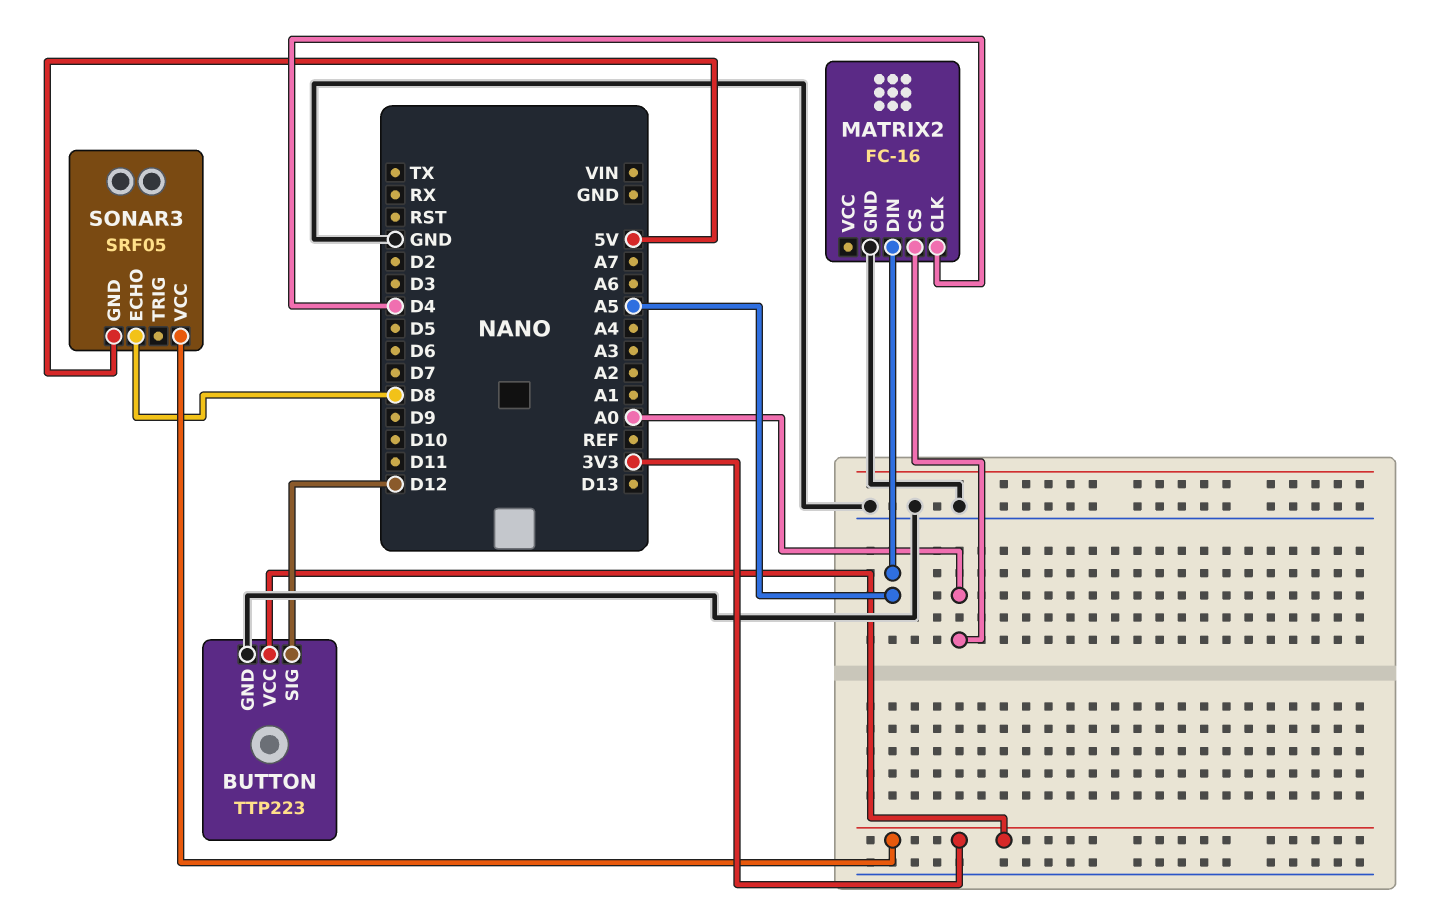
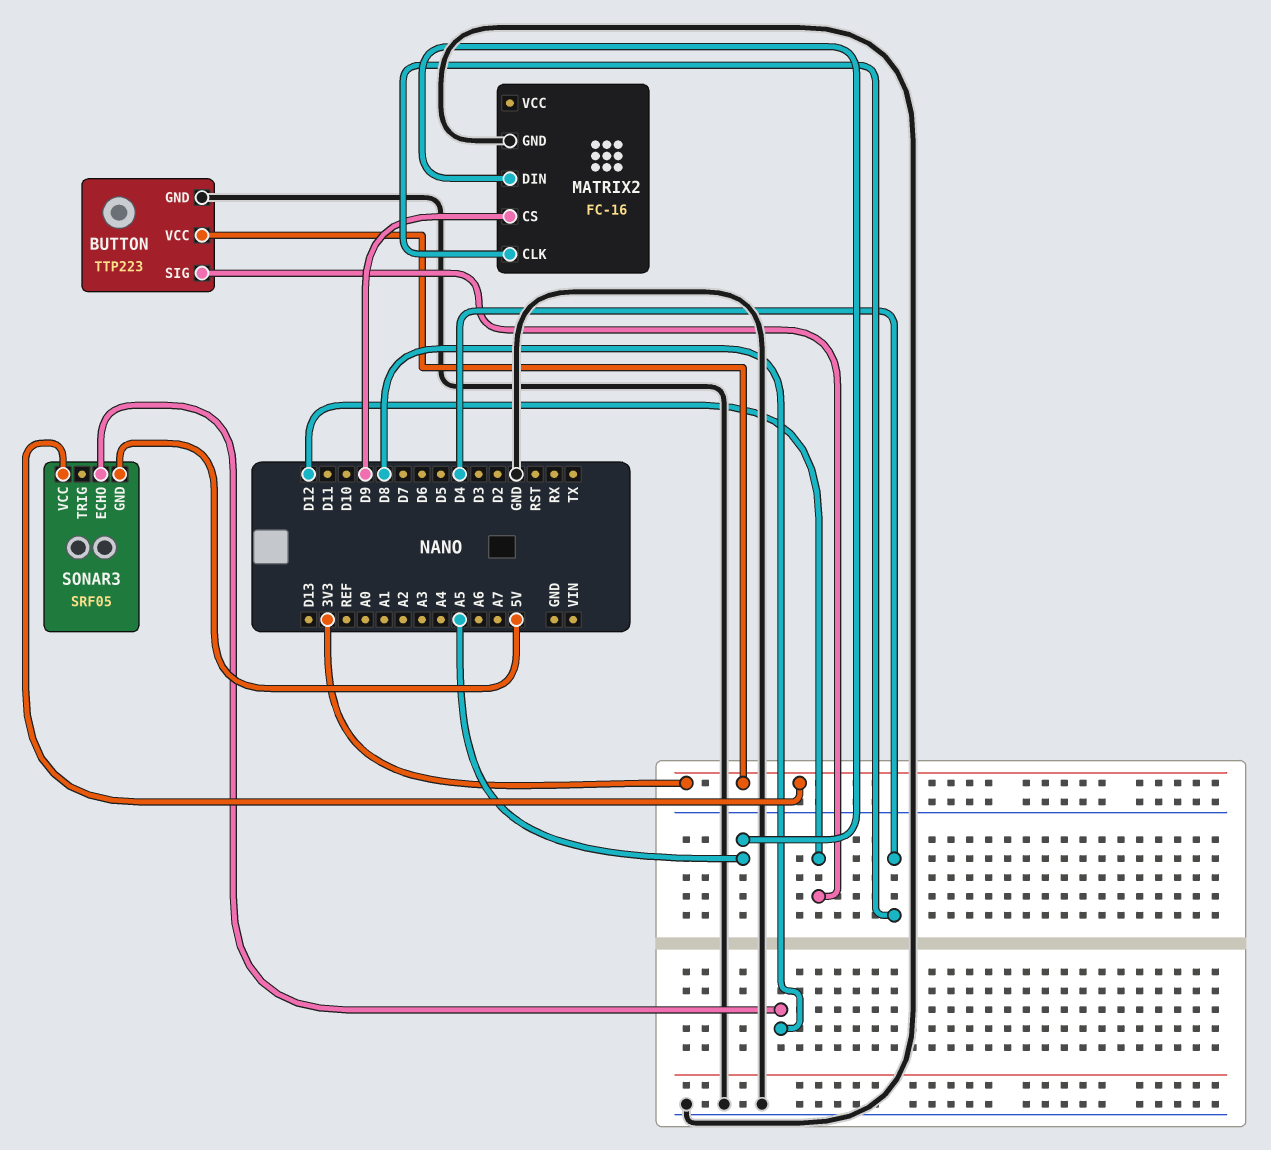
MATRIX2 pin CS: A0 -> D9

